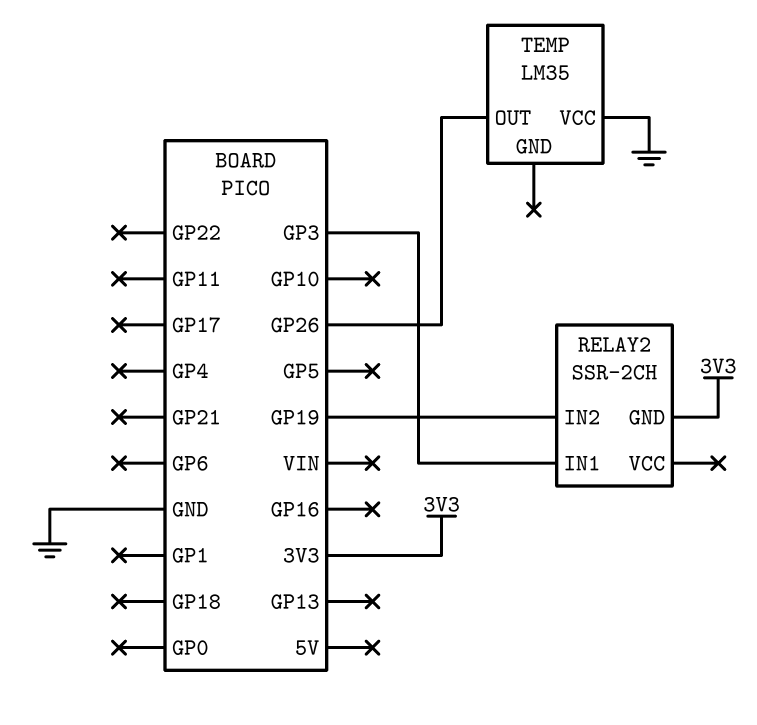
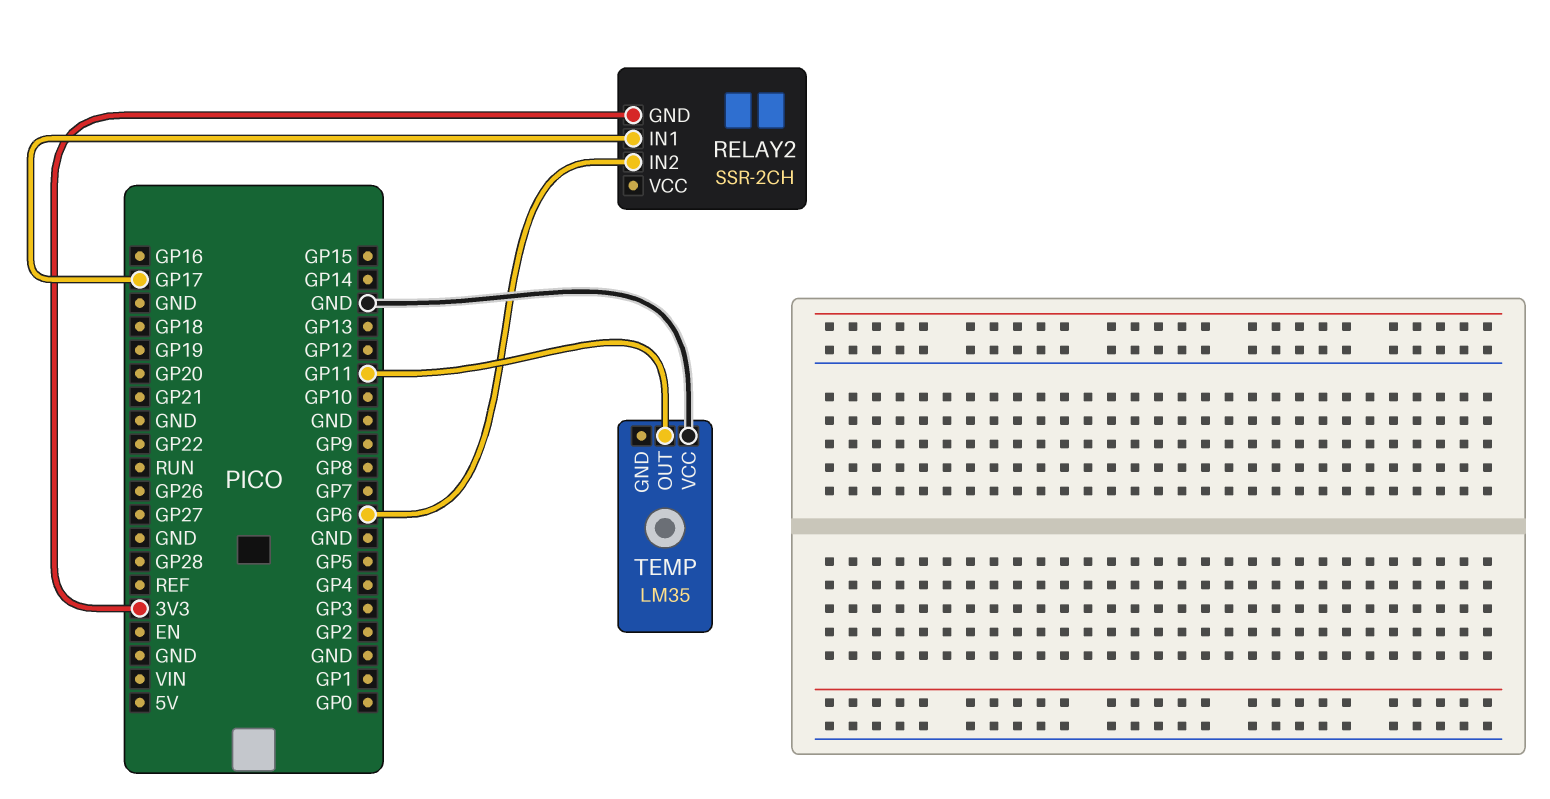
RELAY2 pin IN1: GP3 -> GP17
RELAY2 pin IN2: GP19 -> GP6
TEMP pin OUT: GP26 -> GP11

